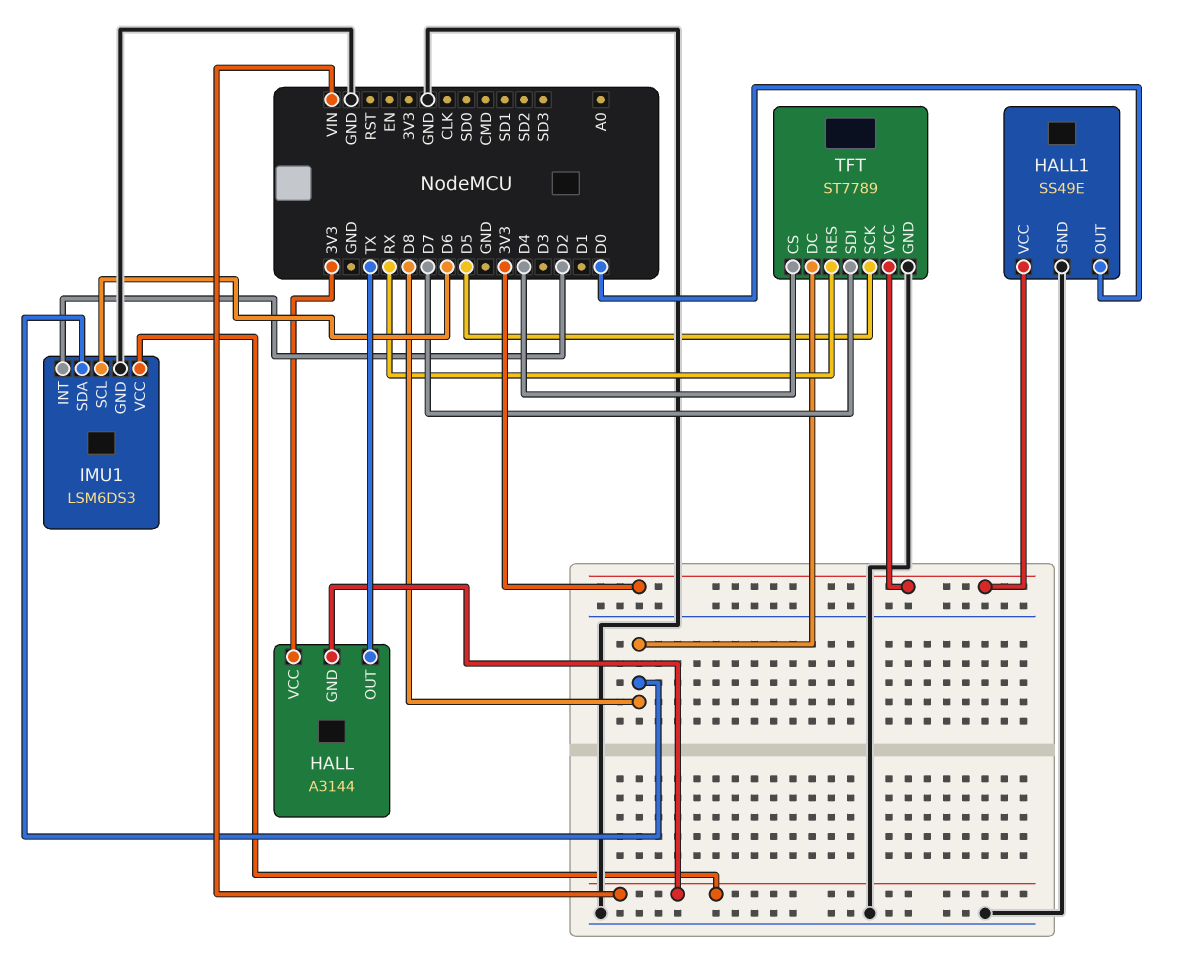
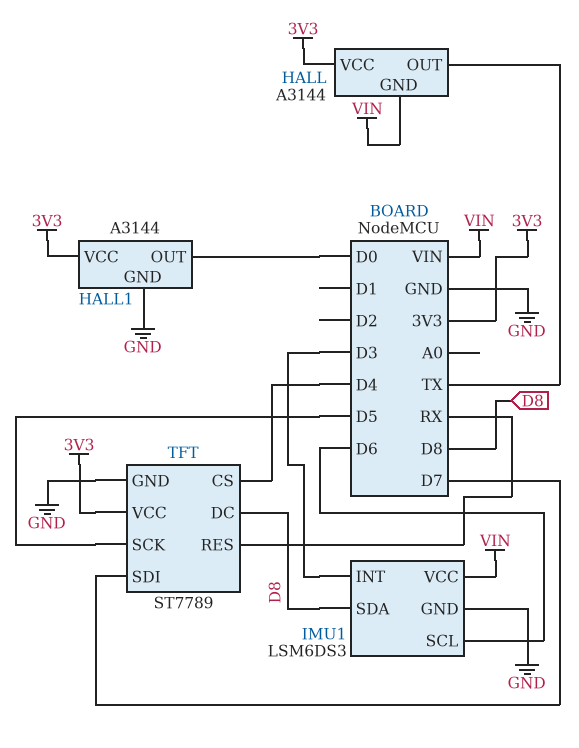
HALL1: SS49E -> A3144
IMU1 pin INT: D2 -> D3

